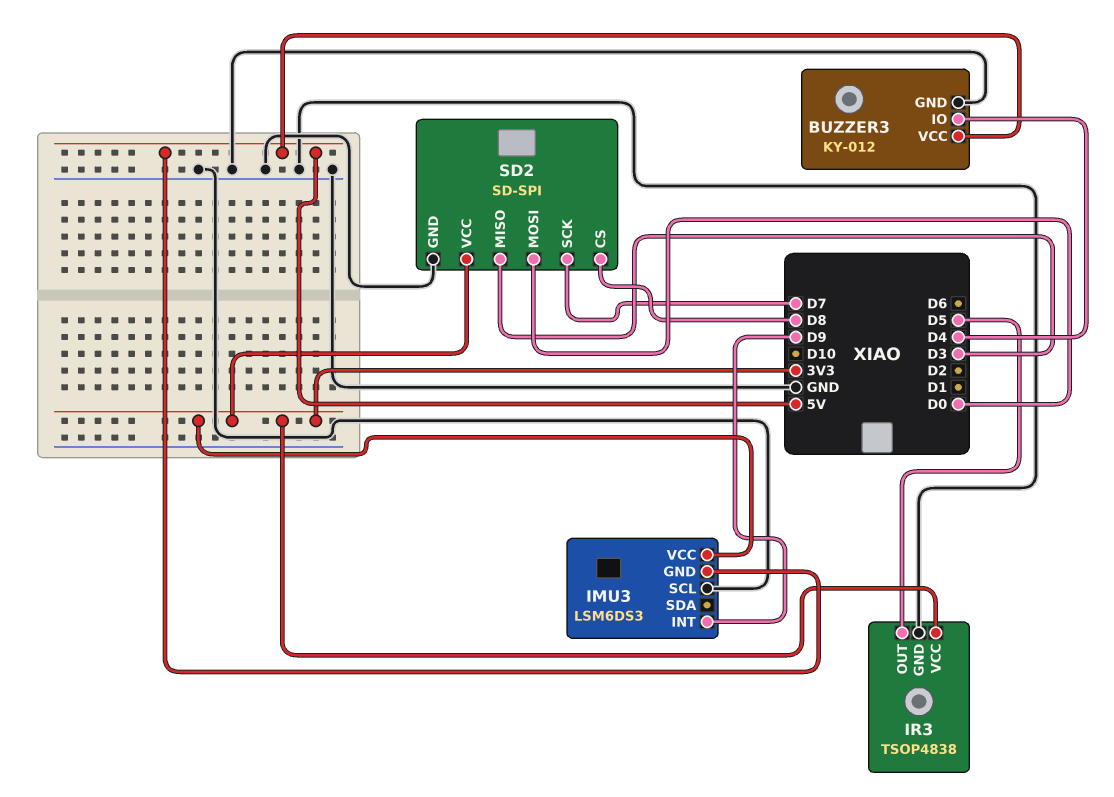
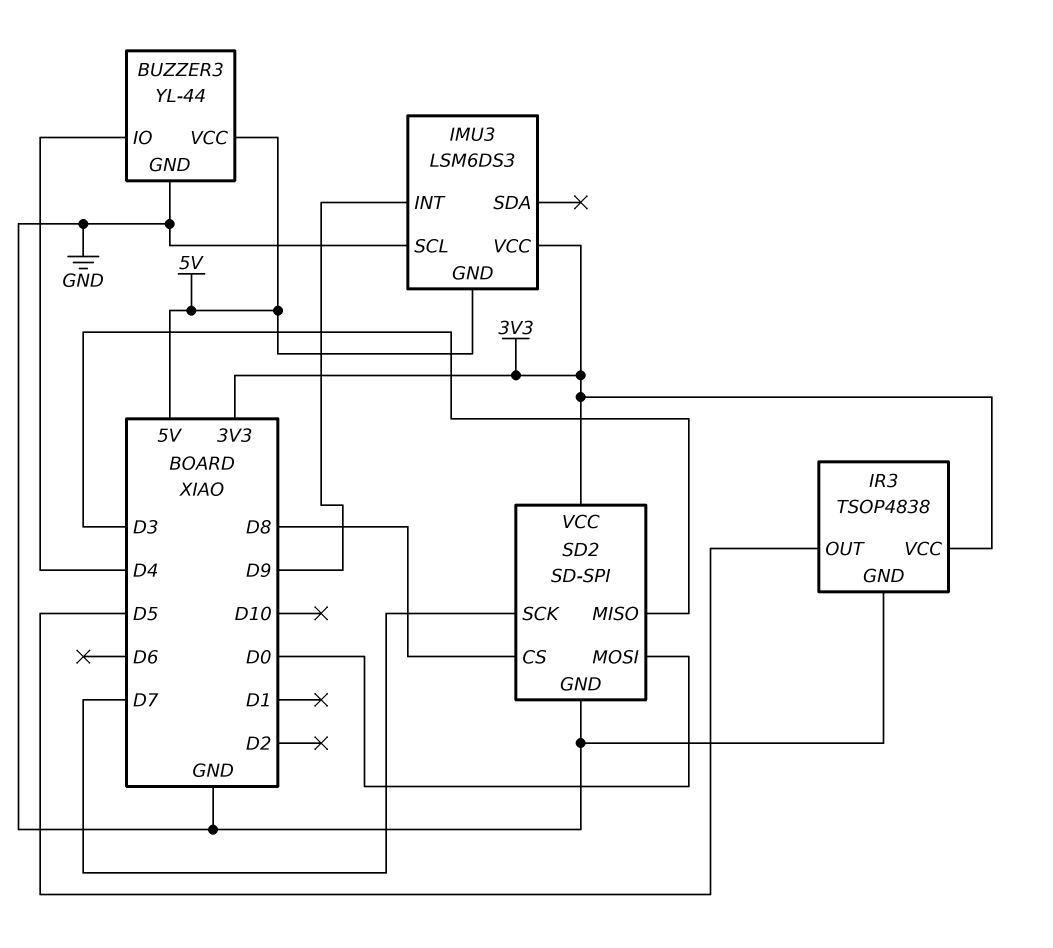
BUZZER3: KY-012 -> YL-44

